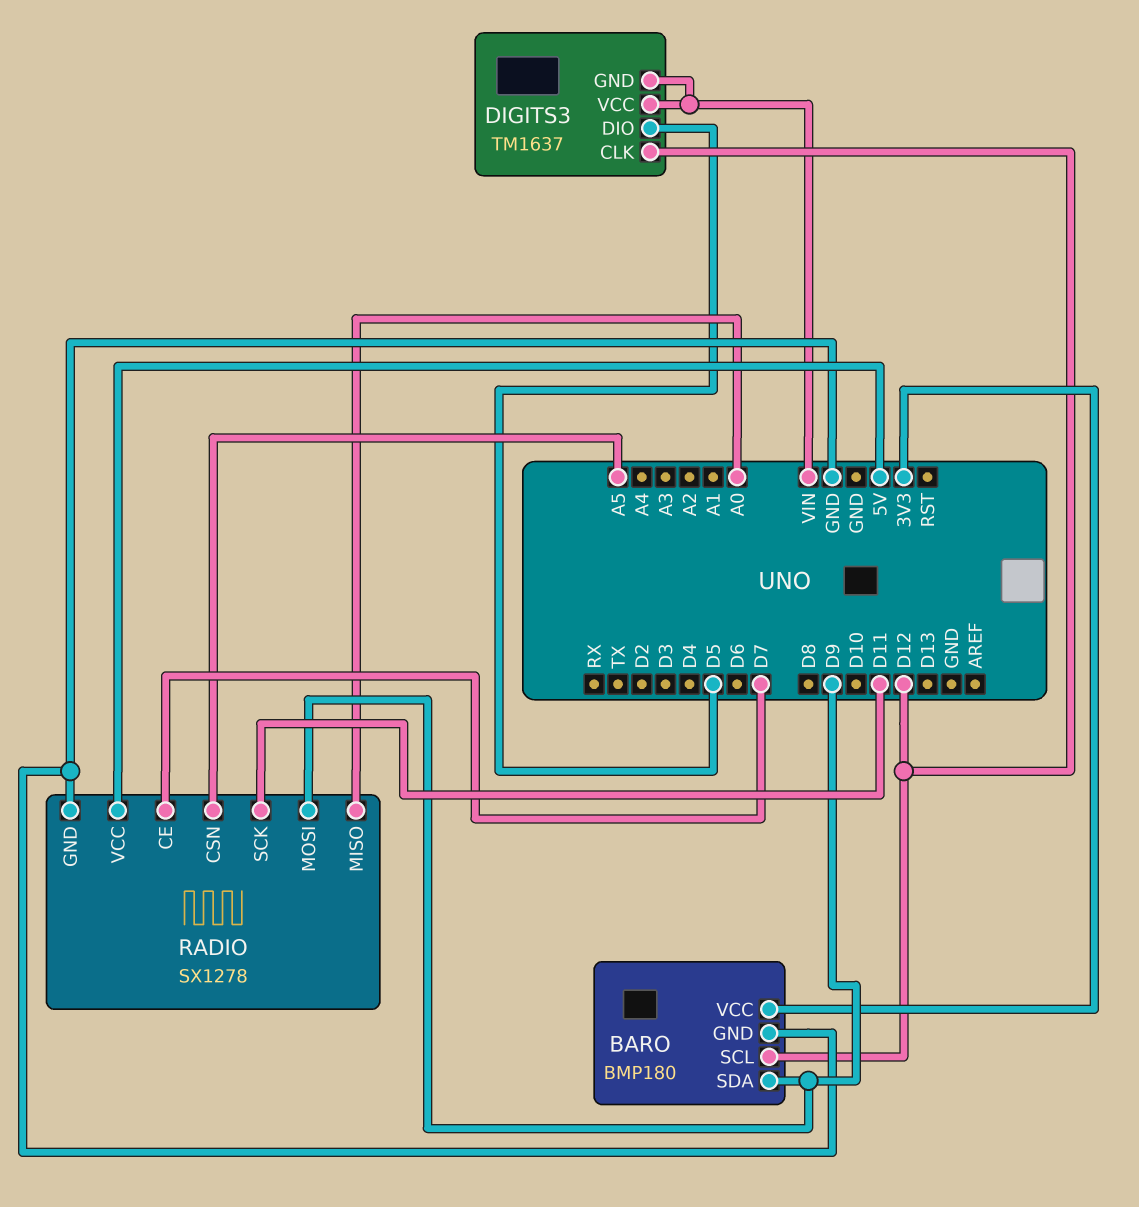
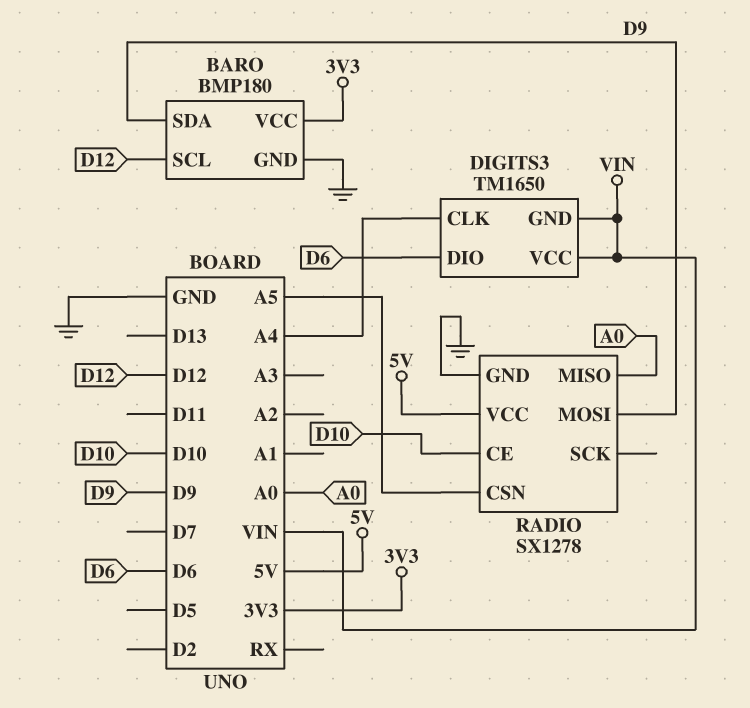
DIGITS3: TM1637 -> TM1650
DIGITS3 pin CLK: D12 -> A4
DIGITS3 pin DIO: D5 -> D6
RADIO pin CE: D7 -> D10
RADIO pin SCK: D11 -> none

